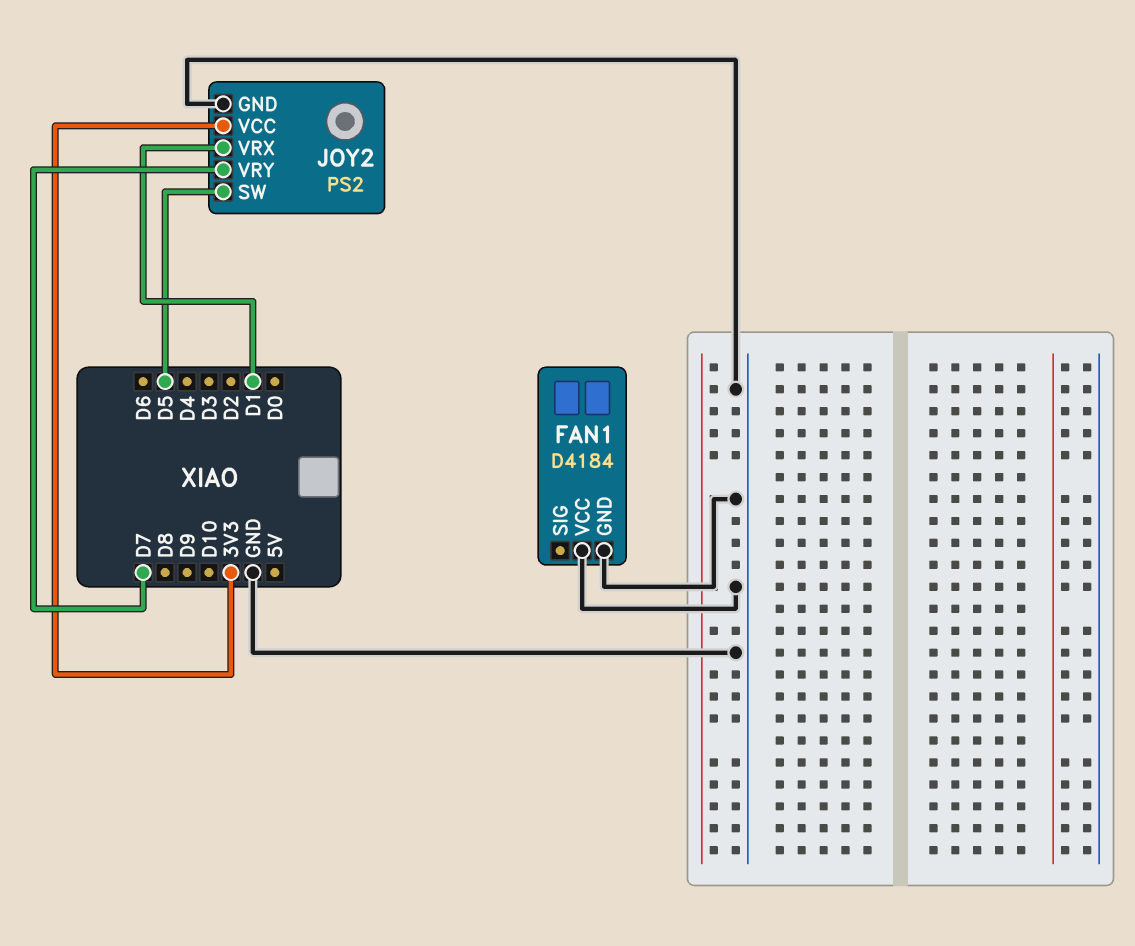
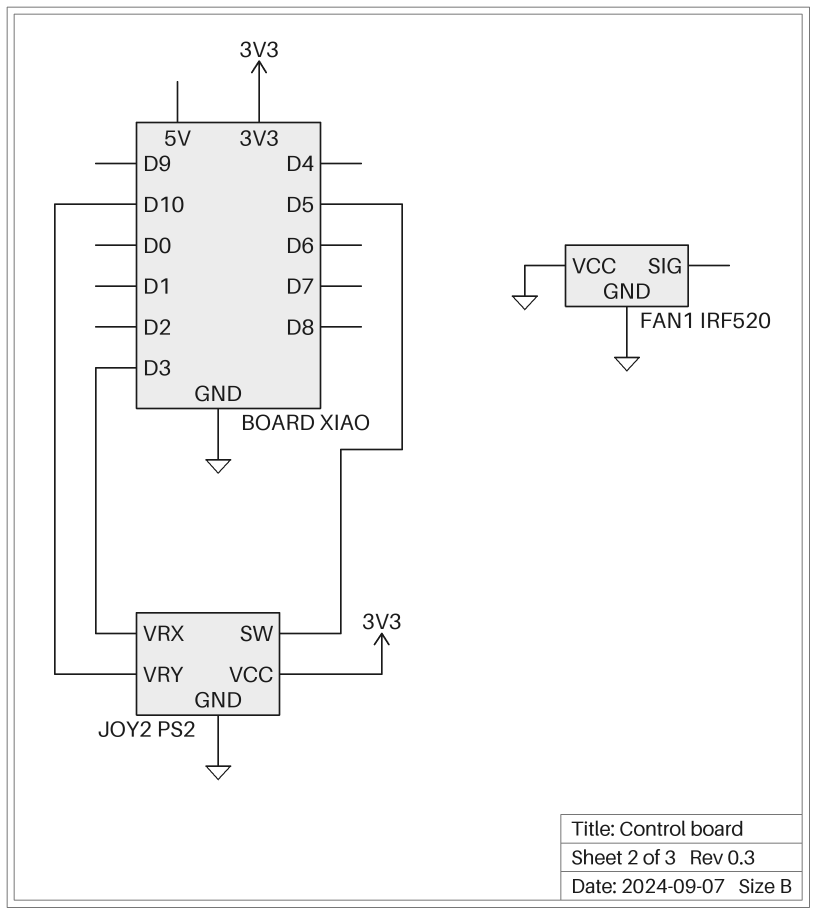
FAN1: D4184 -> IRF520
JOY2 pin VRX: D1 -> D3
JOY2 pin VRY: D7 -> D10

